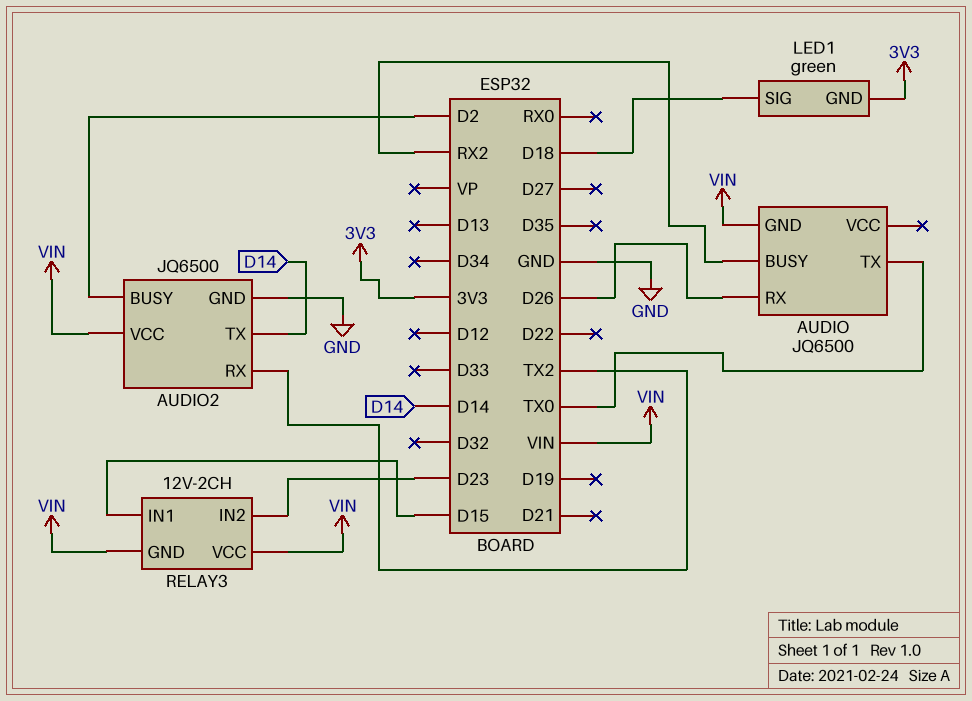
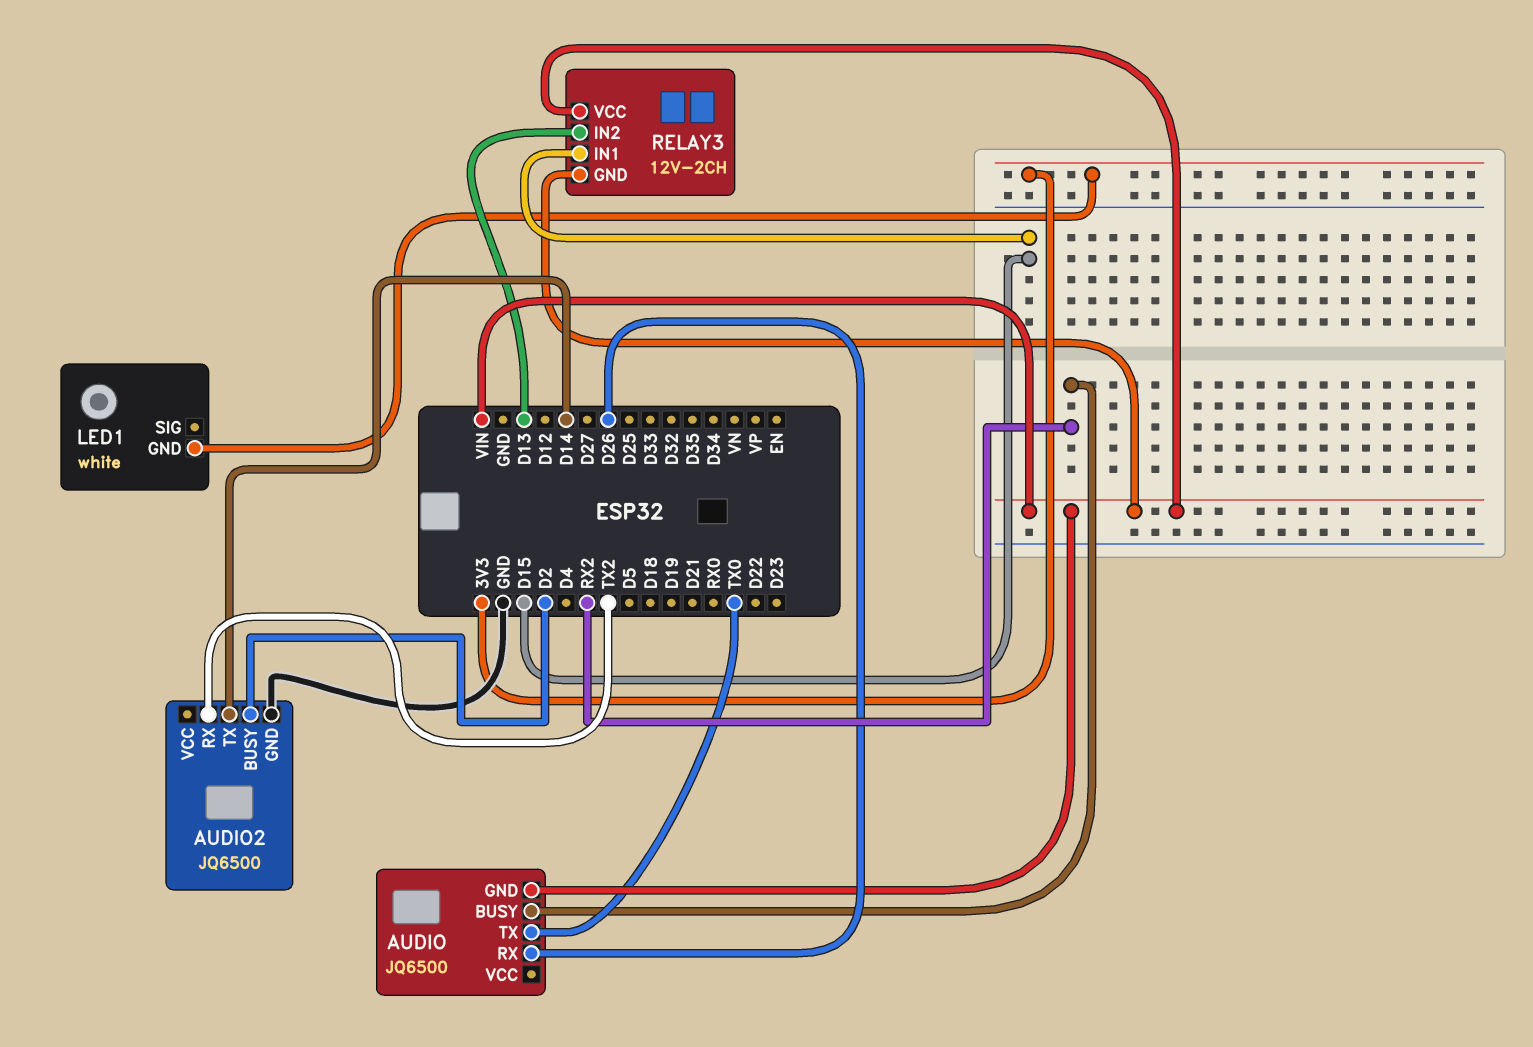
AUDIO2 pin VCC: VIN -> none
LED1: green -> white
LED1 pin SIG: D18 -> none
RELAY3 pin IN2: D23 -> D13

